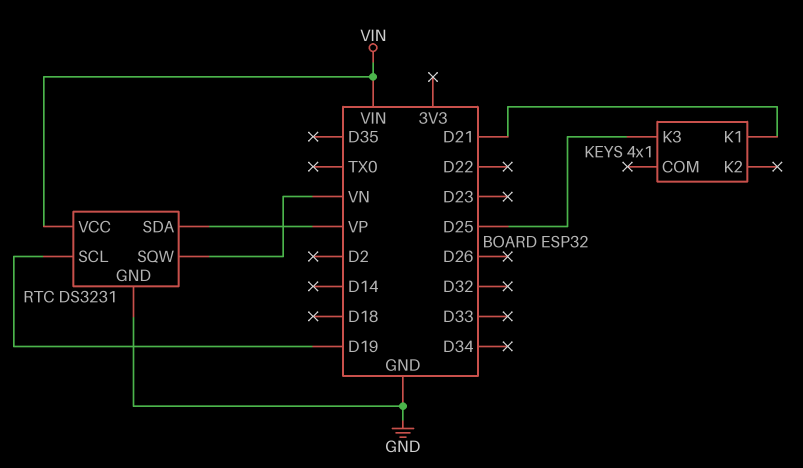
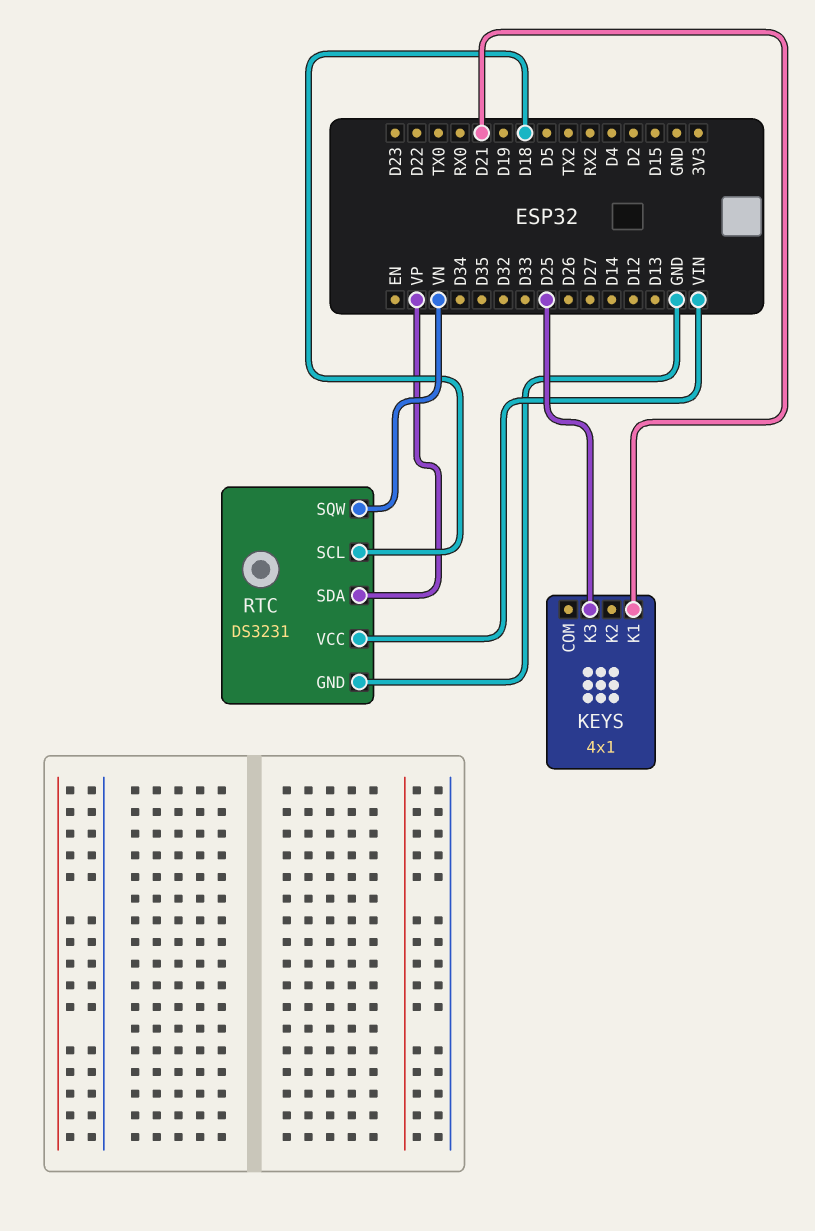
RTC pin SCL: D19 -> D18

